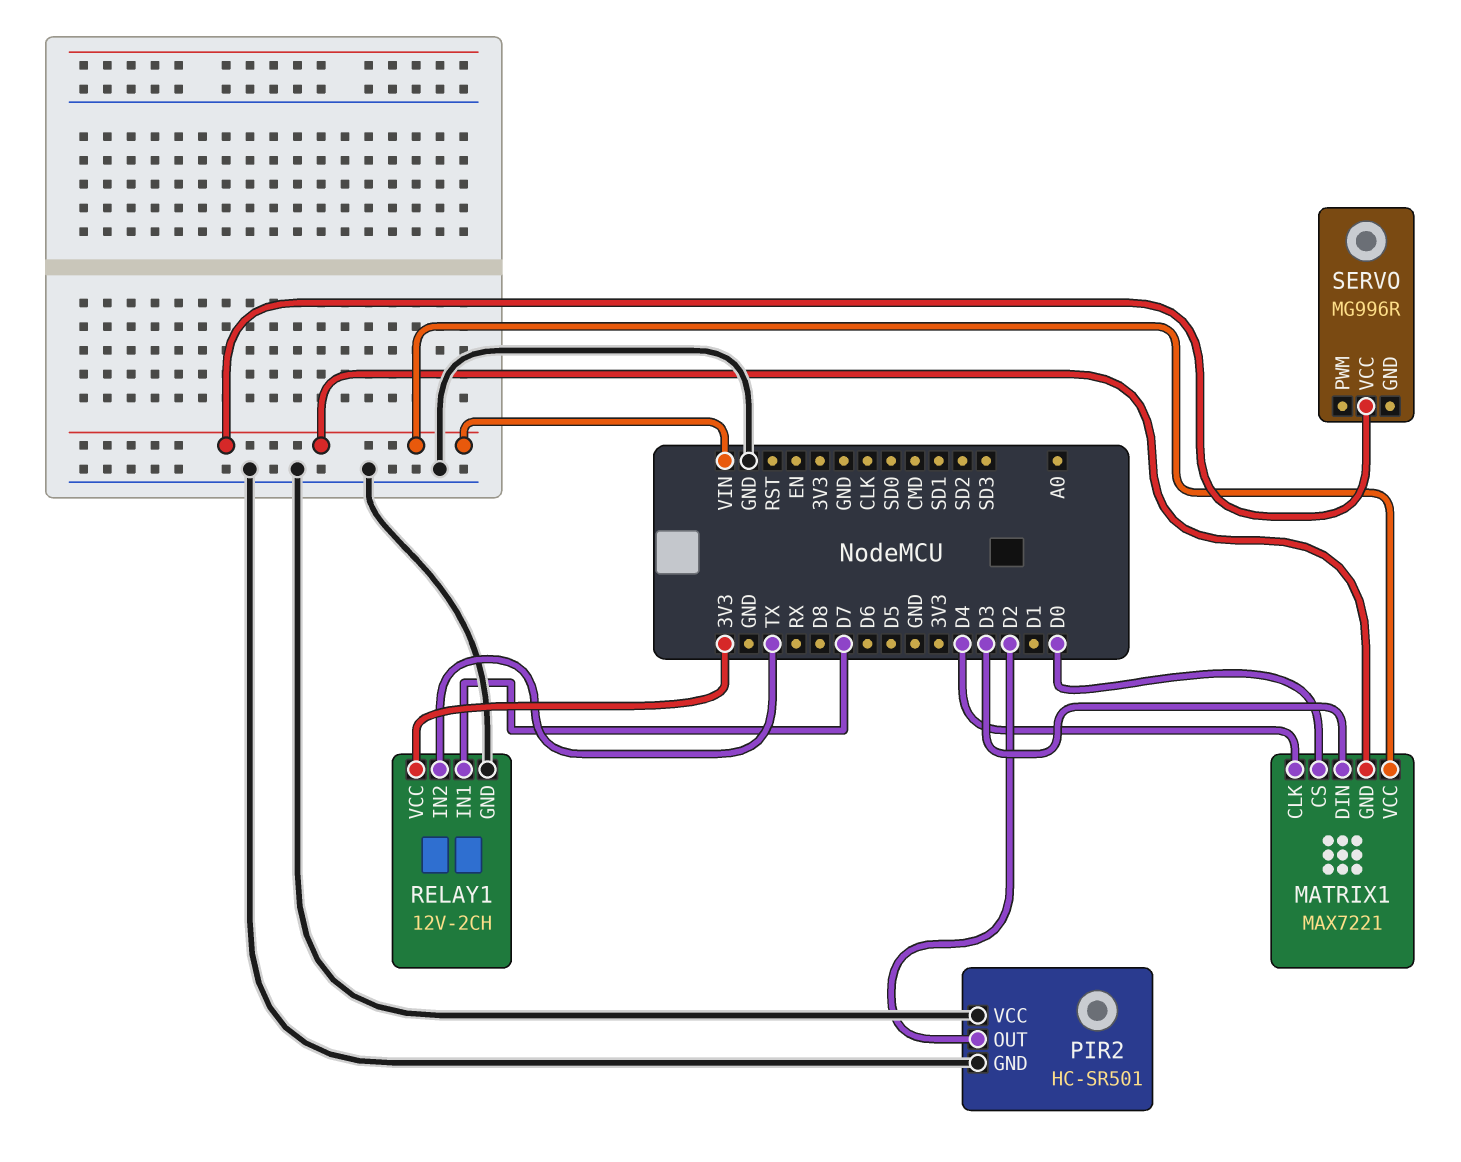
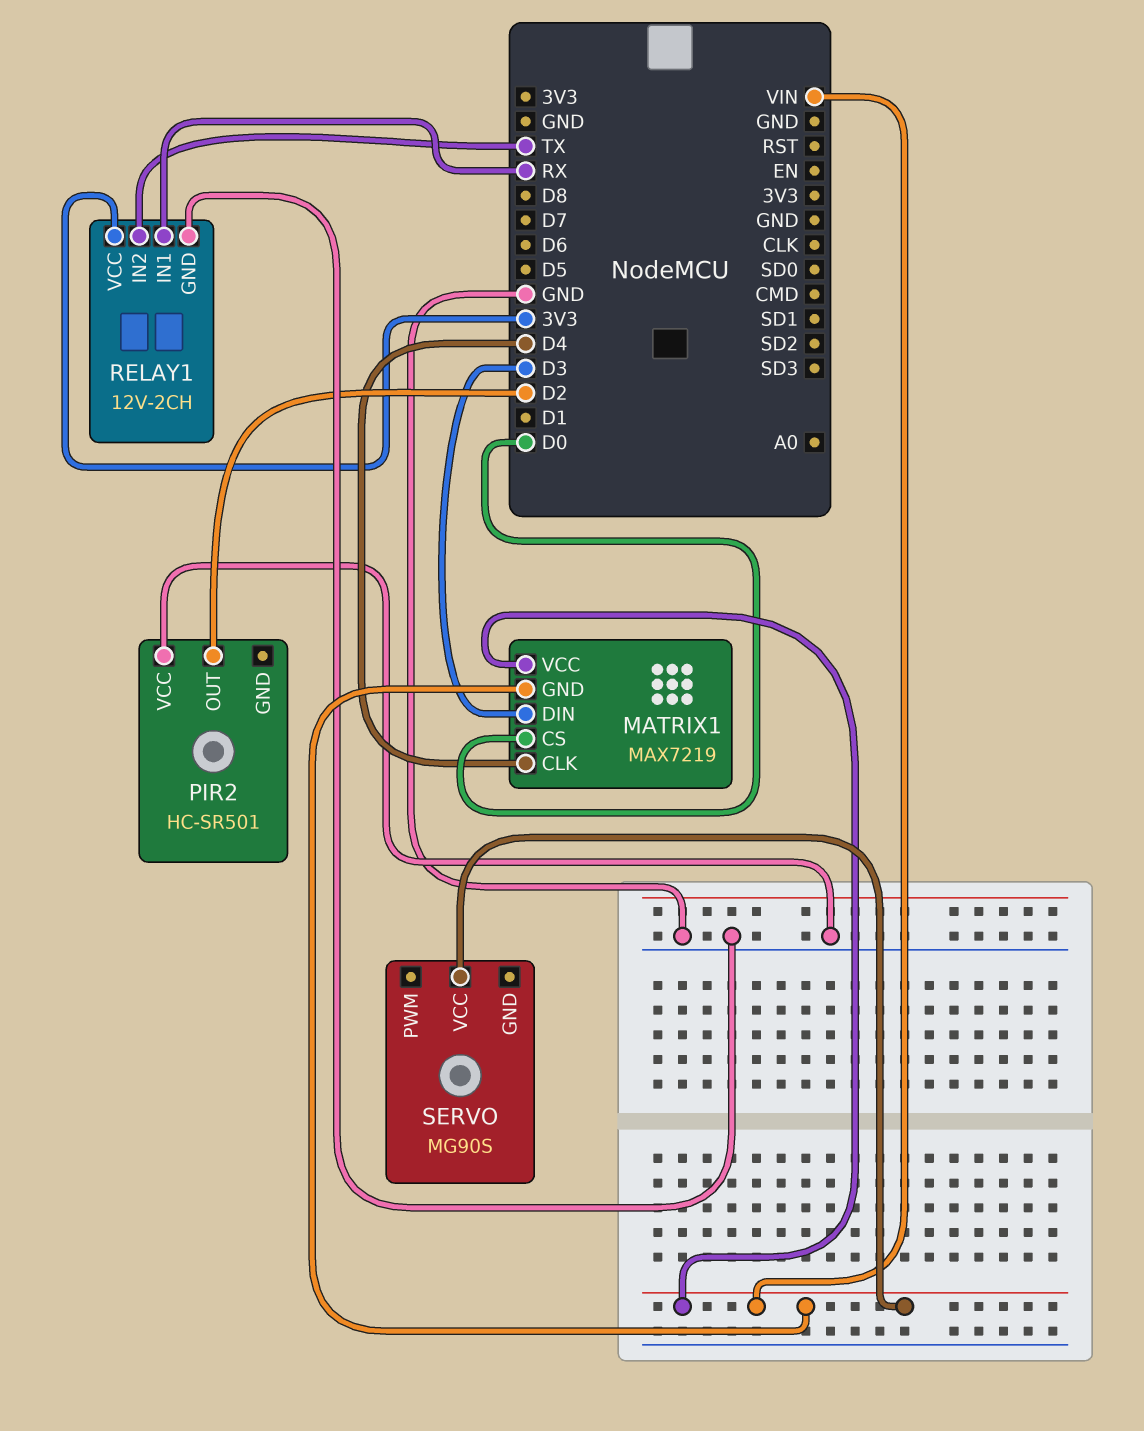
MATRIX1: MAX7221 -> MAX7219
PIR2 pin GND: GND -> none
RELAY1 pin IN1: D7 -> RX
SERVO: MG996R -> MG90S

